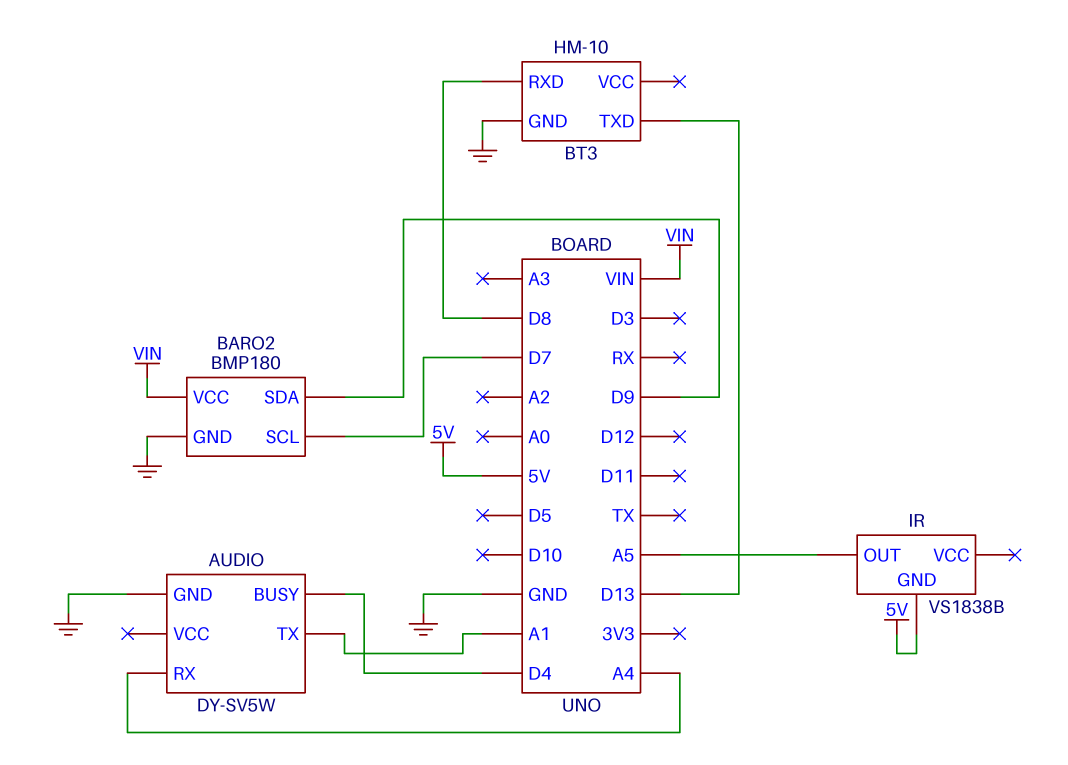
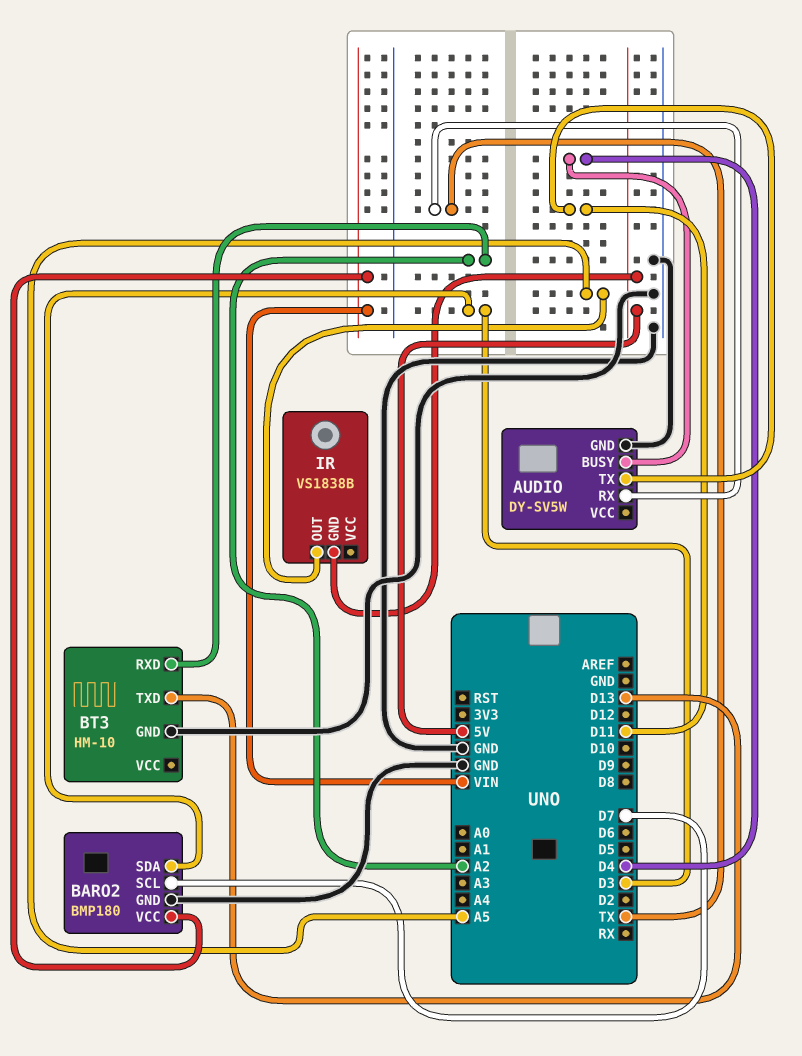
AUDIO pin RX: A4 -> TX
AUDIO pin TX: A1 -> D11
BARO2 pin SDA: D9 -> D3
BT3 pin RXD: D8 -> A2

